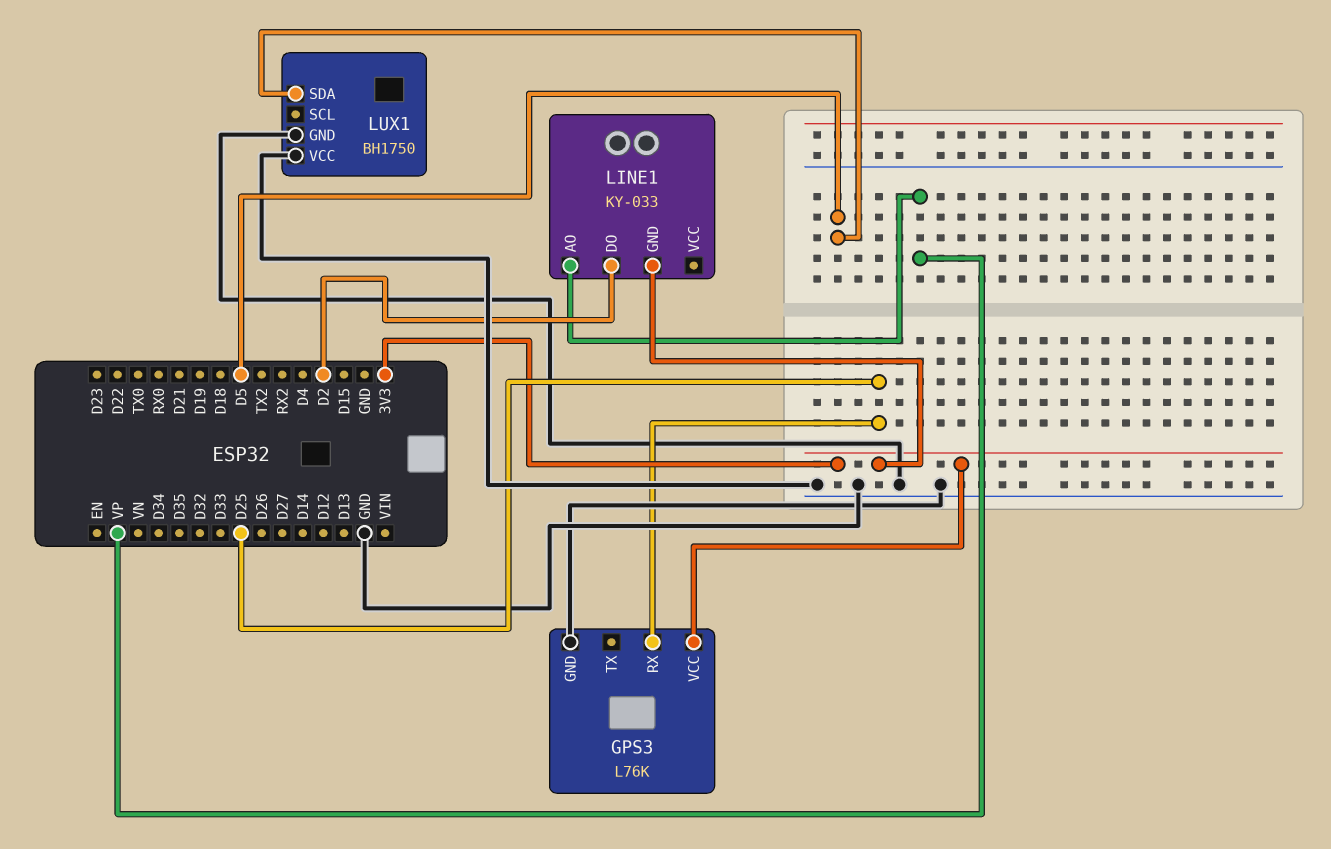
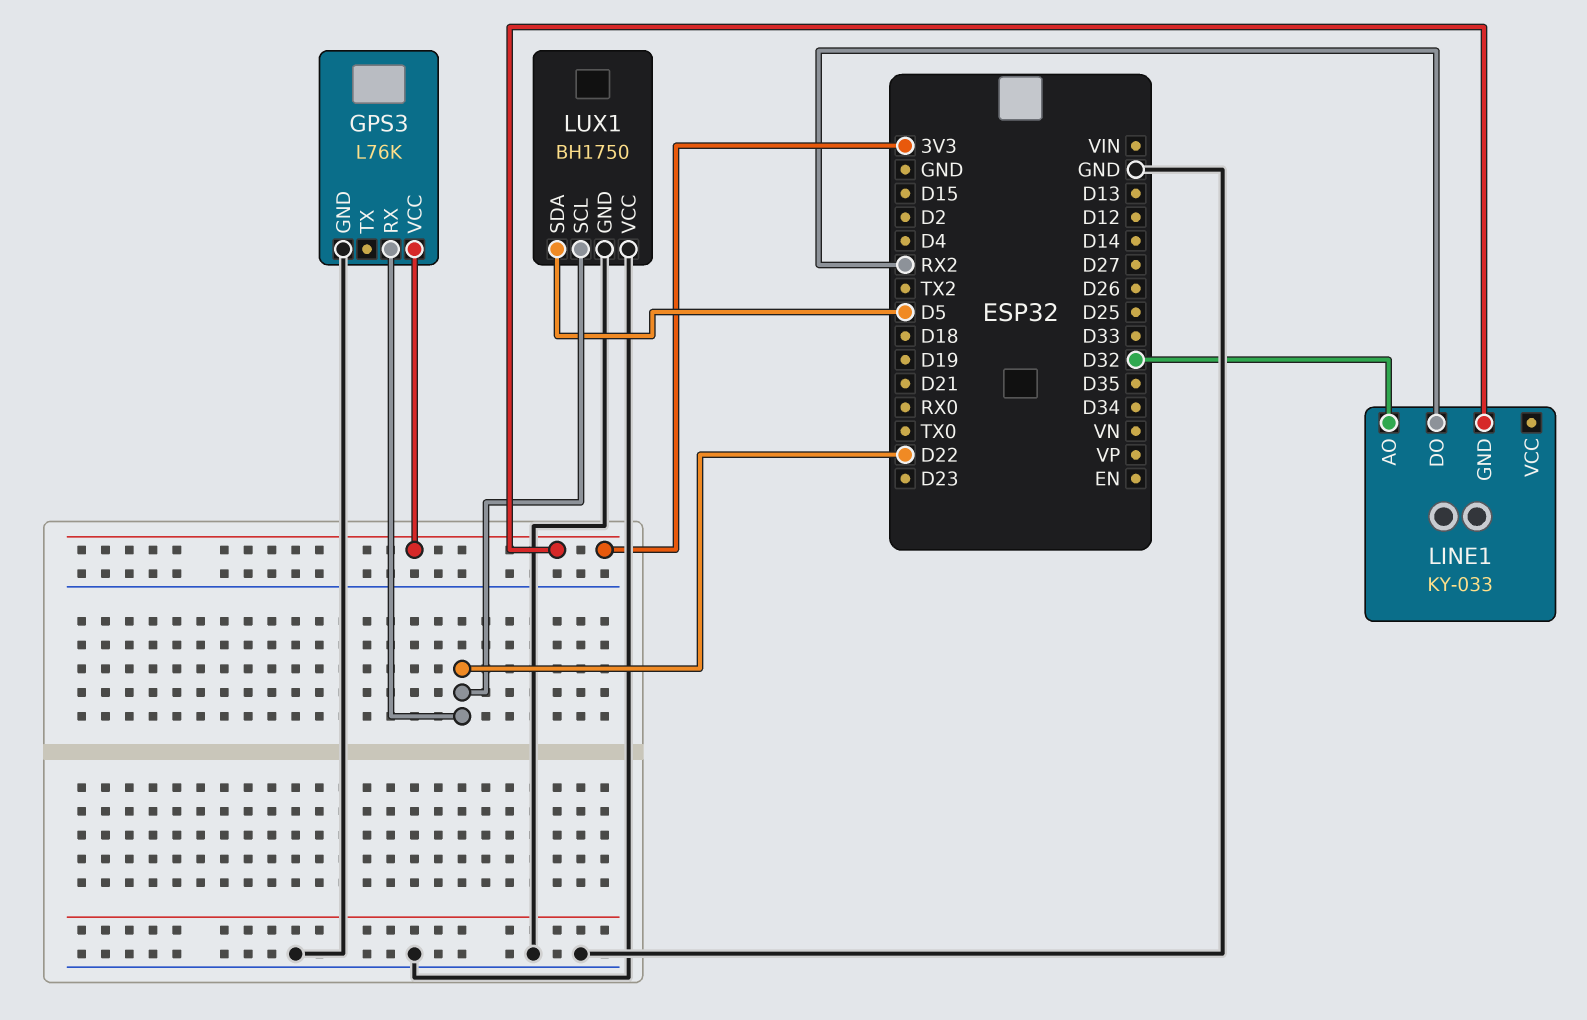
GPS3 pin RX: D25 -> D22
LINE1 pin AO: VP -> D32
LINE1 pin DO: D2 -> RX2
LUX1 pin SCL: none -> D22

